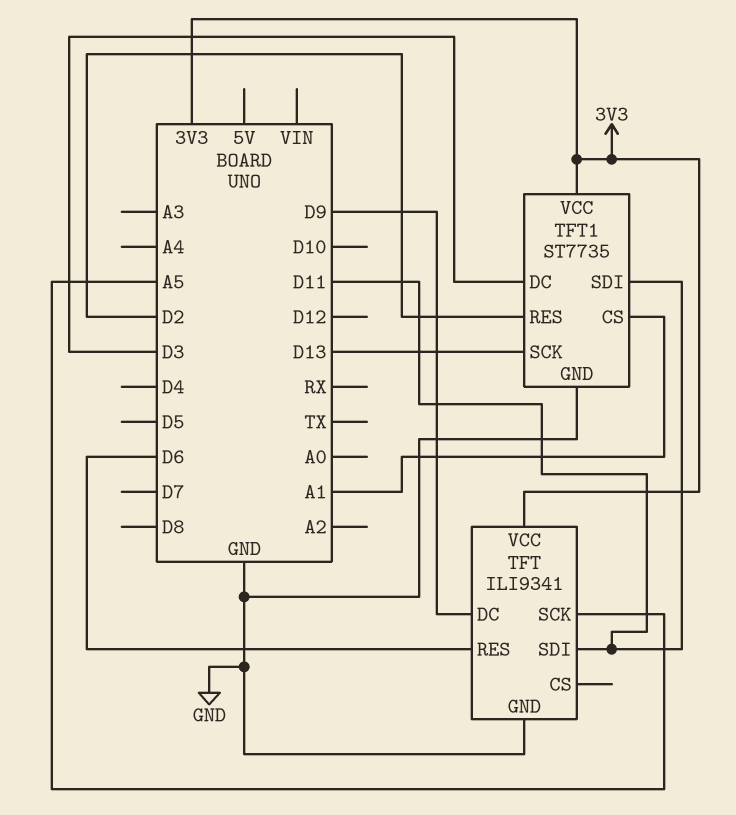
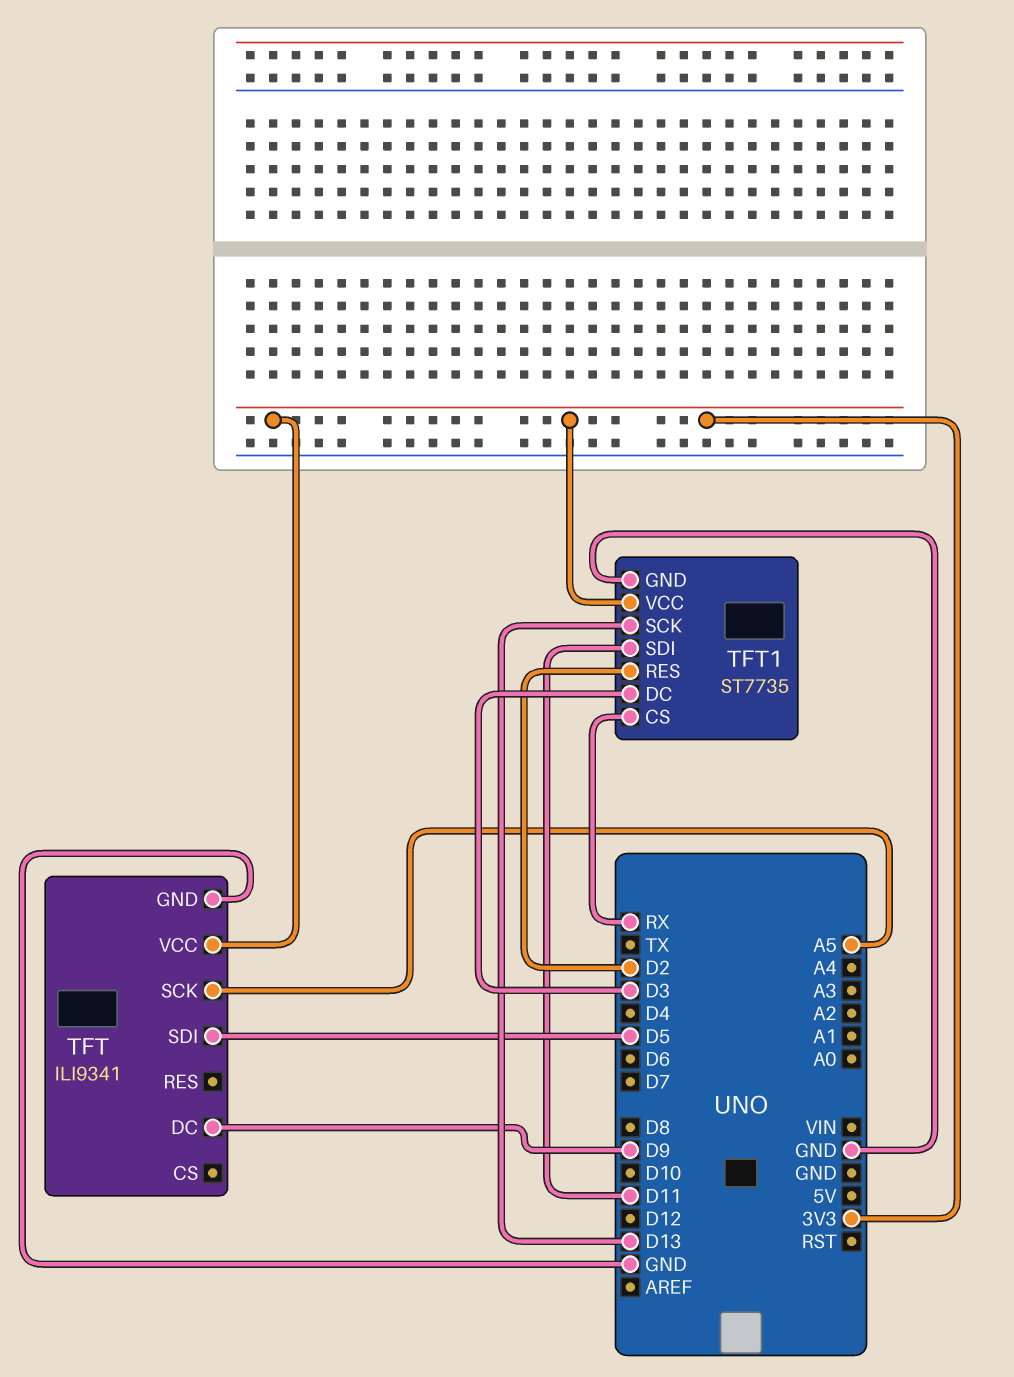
TFT pin RES: D6 -> none
TFT pin SDI: D11 -> D5
TFT1 pin CS: A1 -> RX

